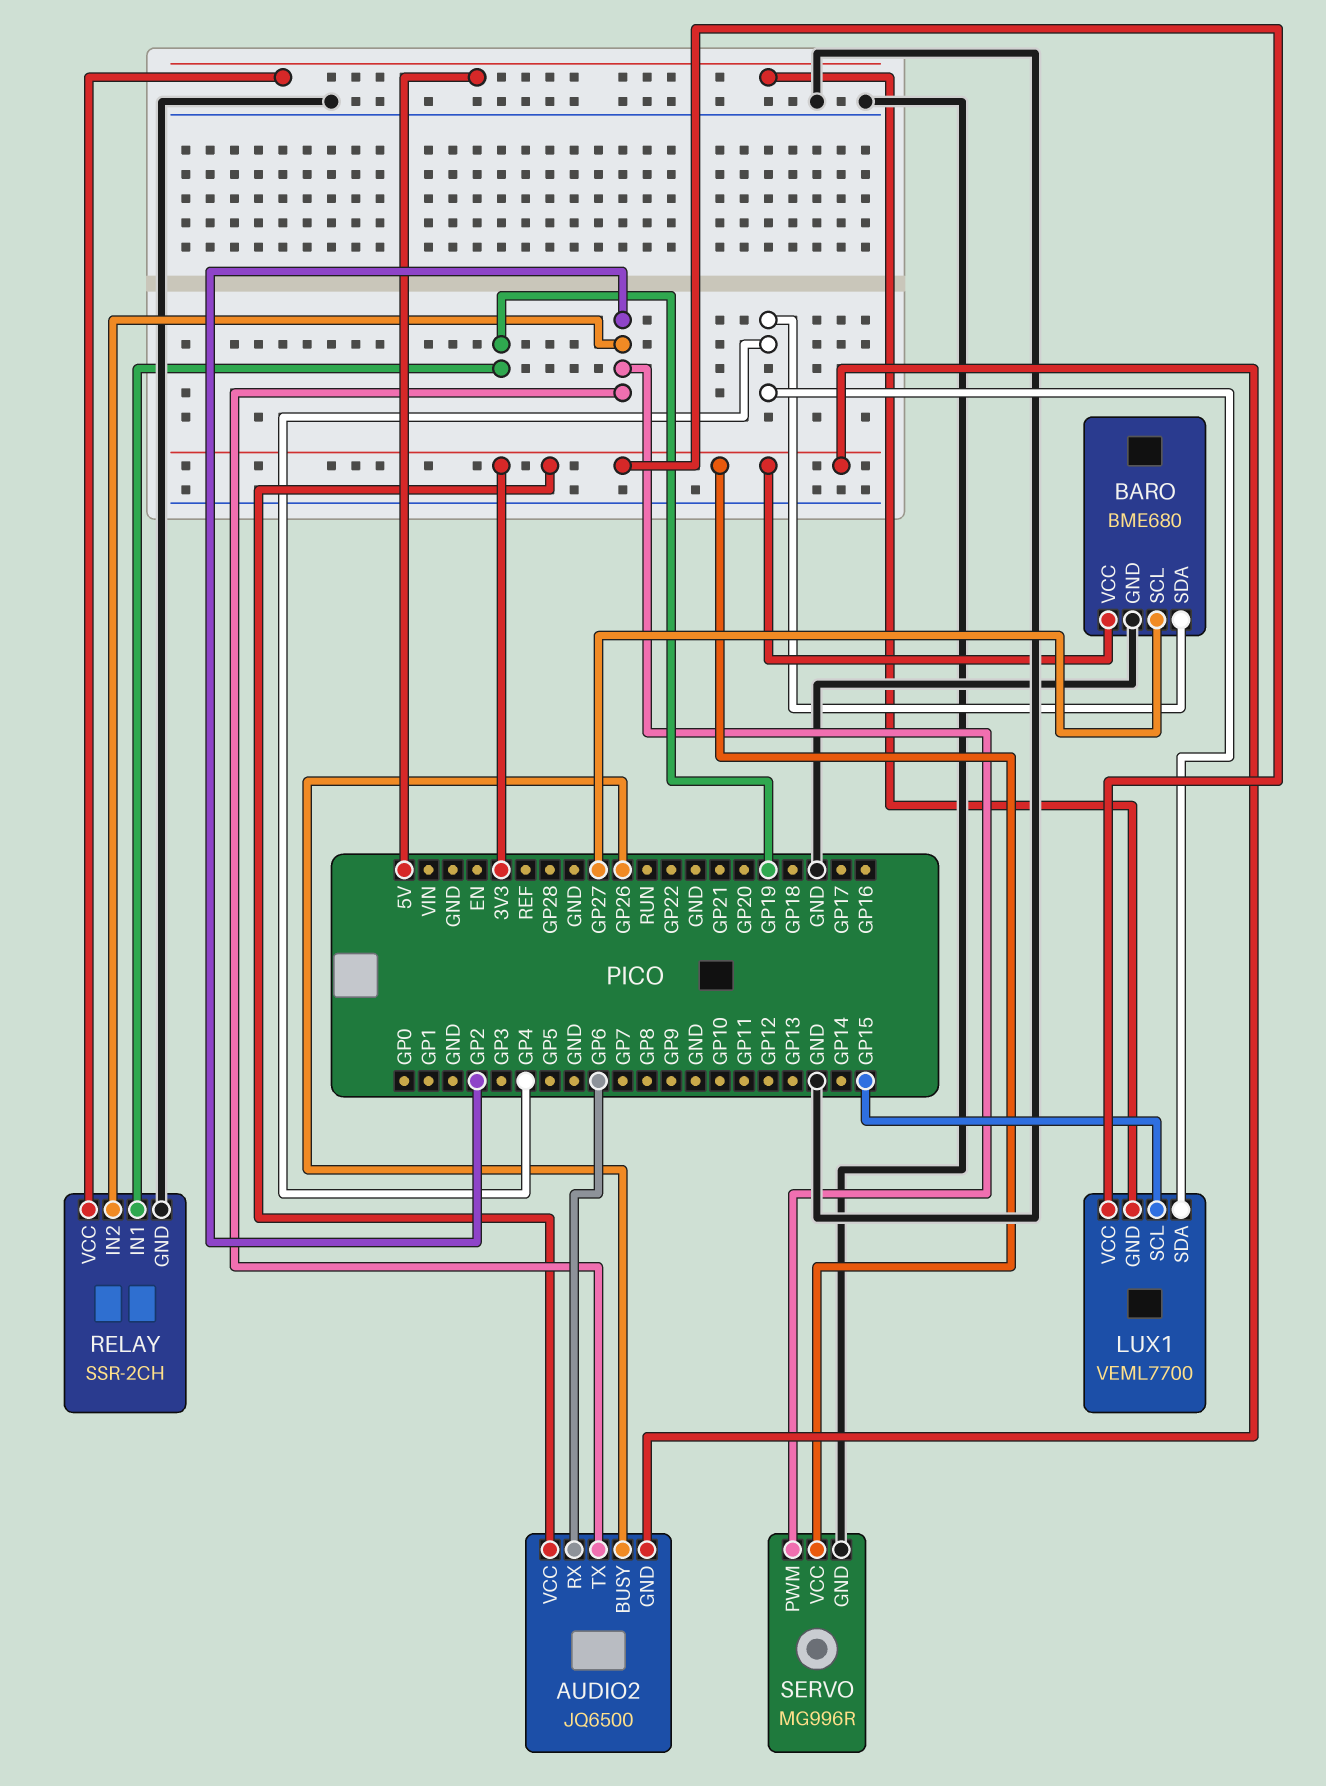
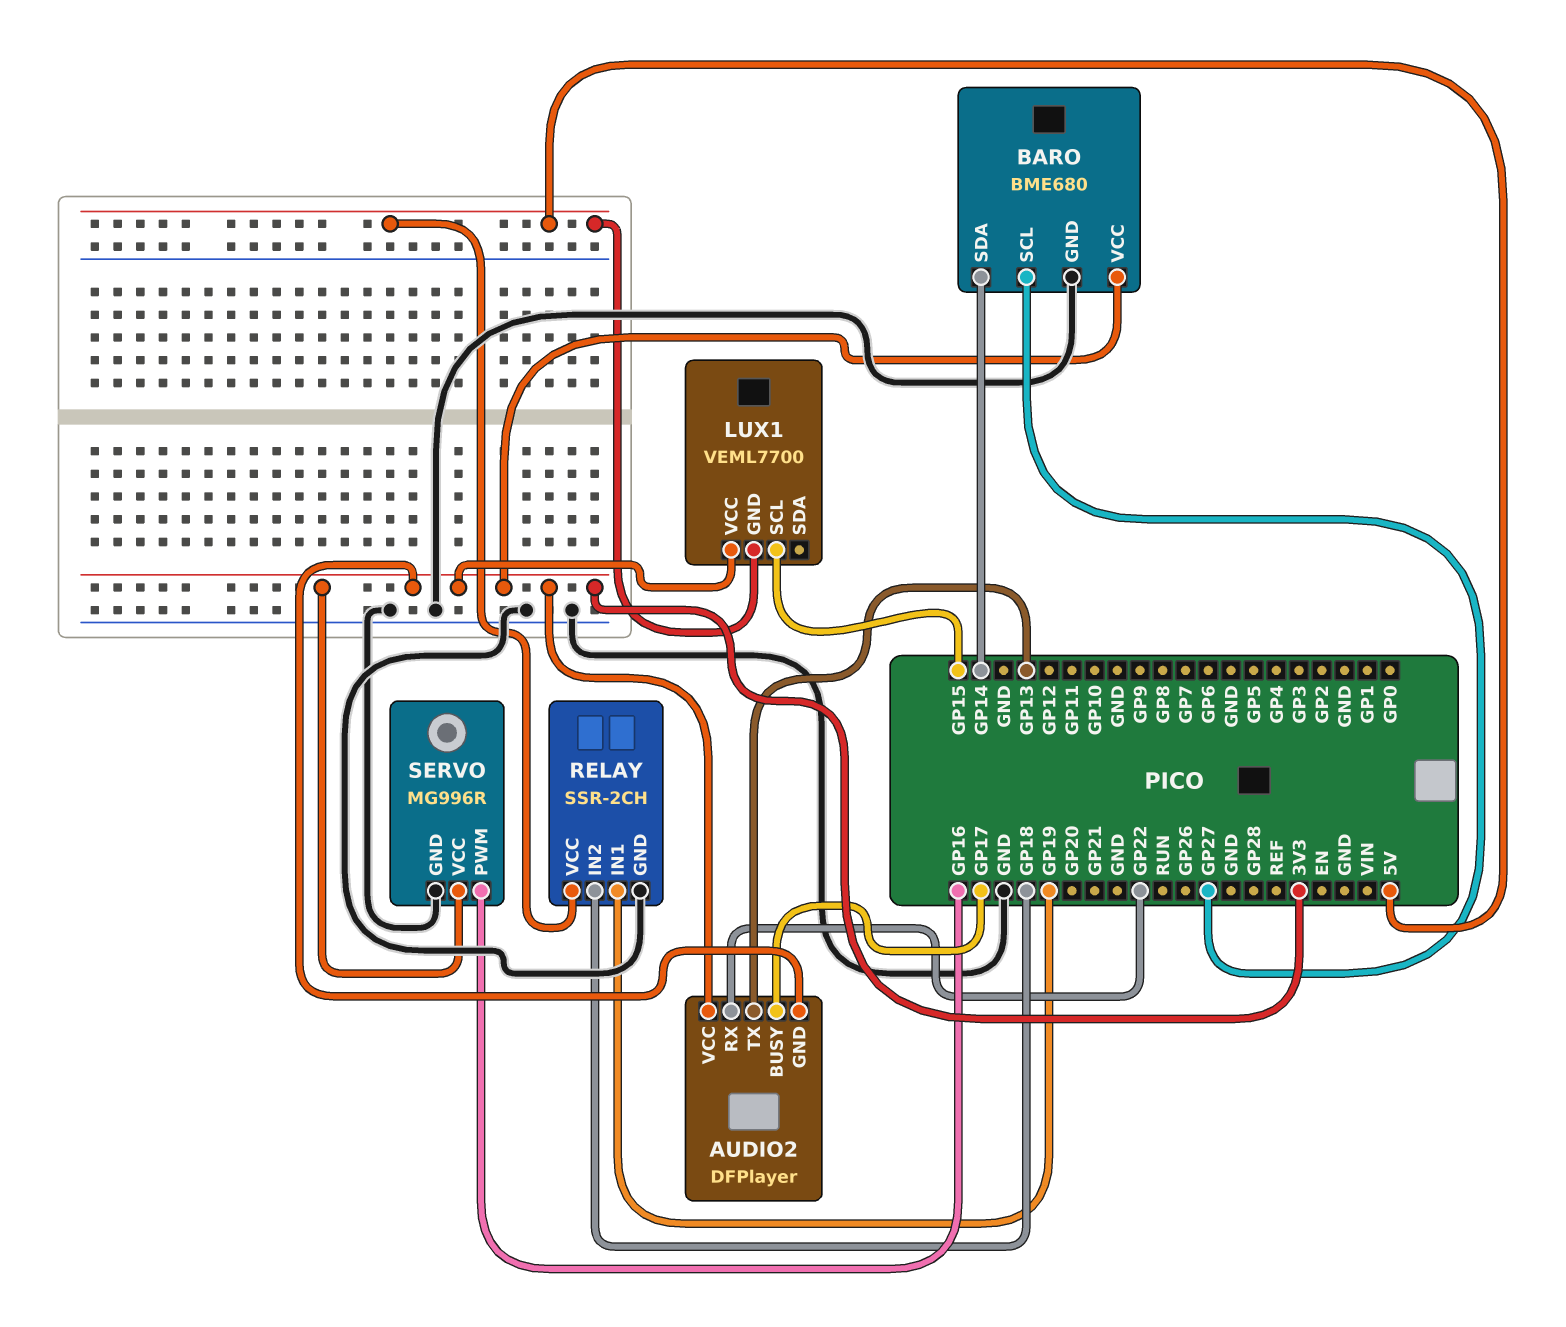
AUDIO2: JQ6500 -> DFPlayer
AUDIO2 pin BUSY: GP26 -> GP17
AUDIO2 pin RX: GP6 -> GP22
AUDIO2 pin TX: GP2 -> GP13
BARO pin SDA: GP4 -> GP14
LUX1 pin SDA: GP4 -> none
RELAY pin IN2: GP2 -> GP18
SERVO pin PWM: GP2 -> GP16

